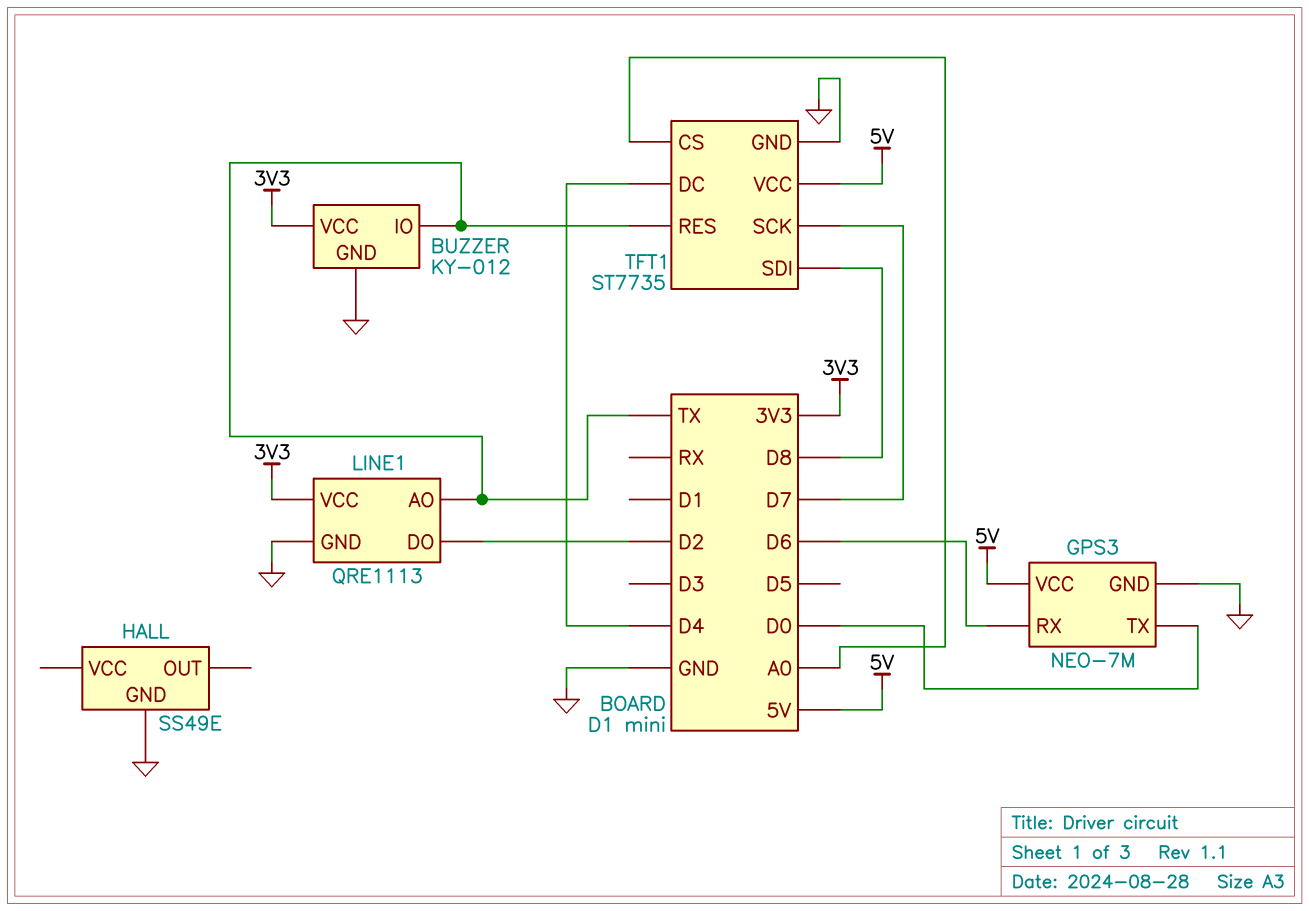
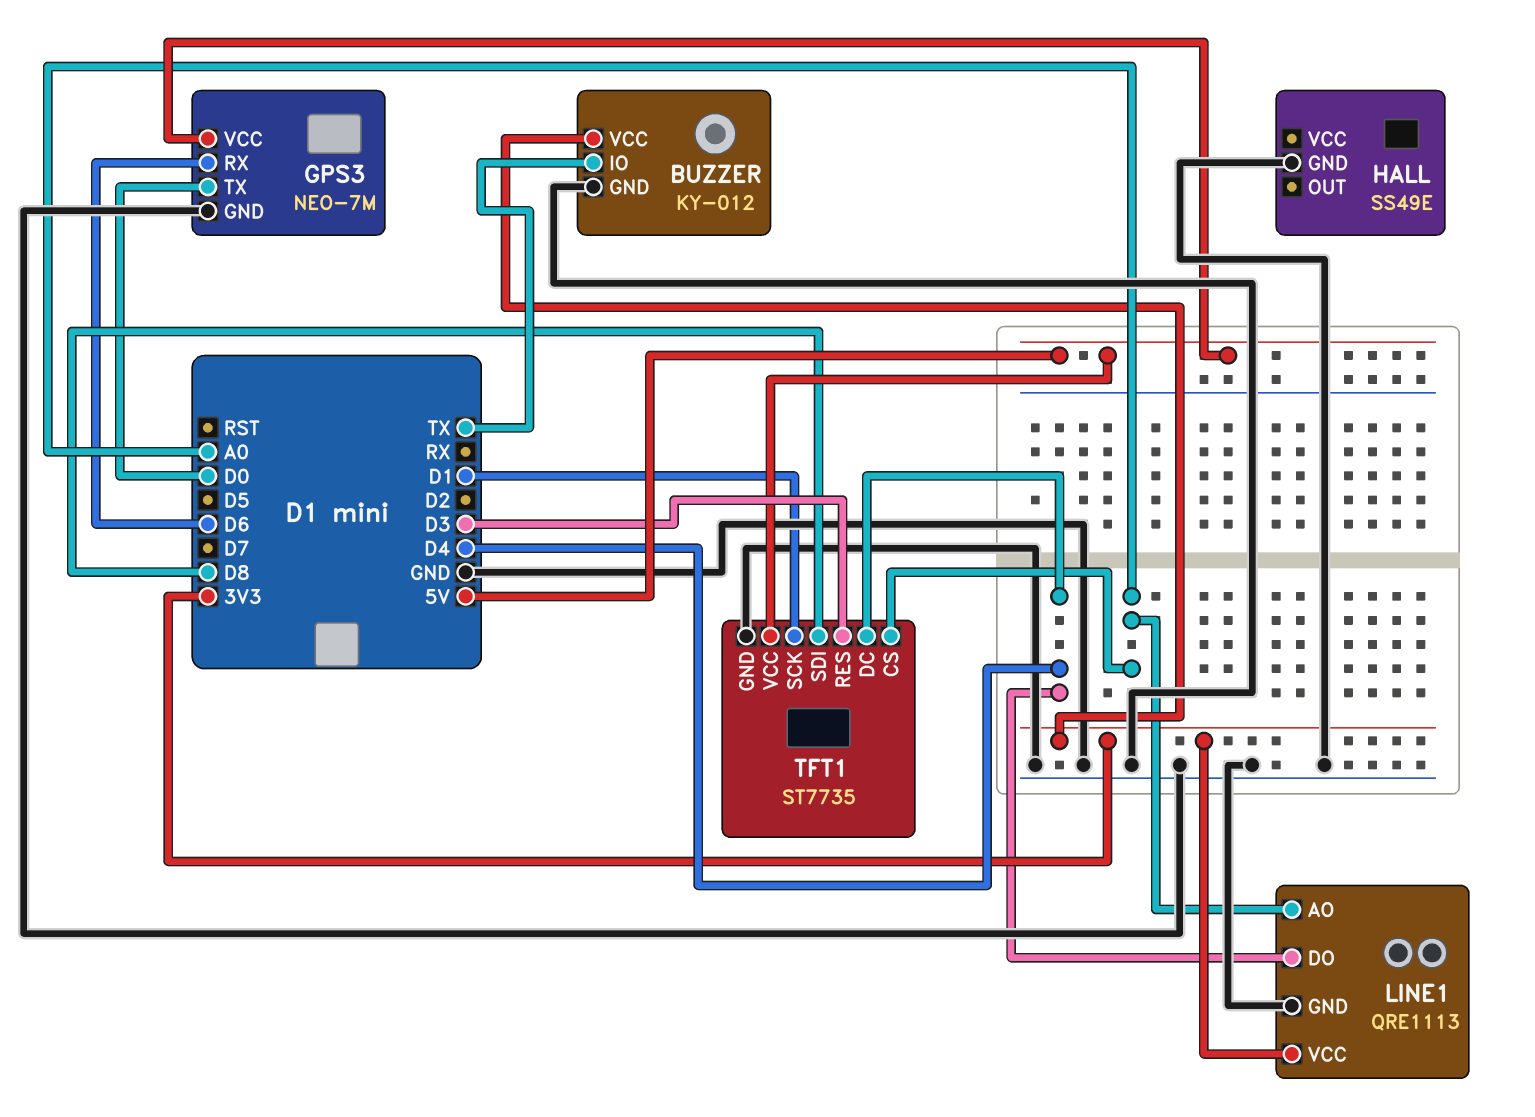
LINE1 pin AO: TX -> A0
LINE1 pin DO: D2 -> D4
TFT1 pin RES: TX -> D3
TFT1 pin SCK: D7 -> D1

